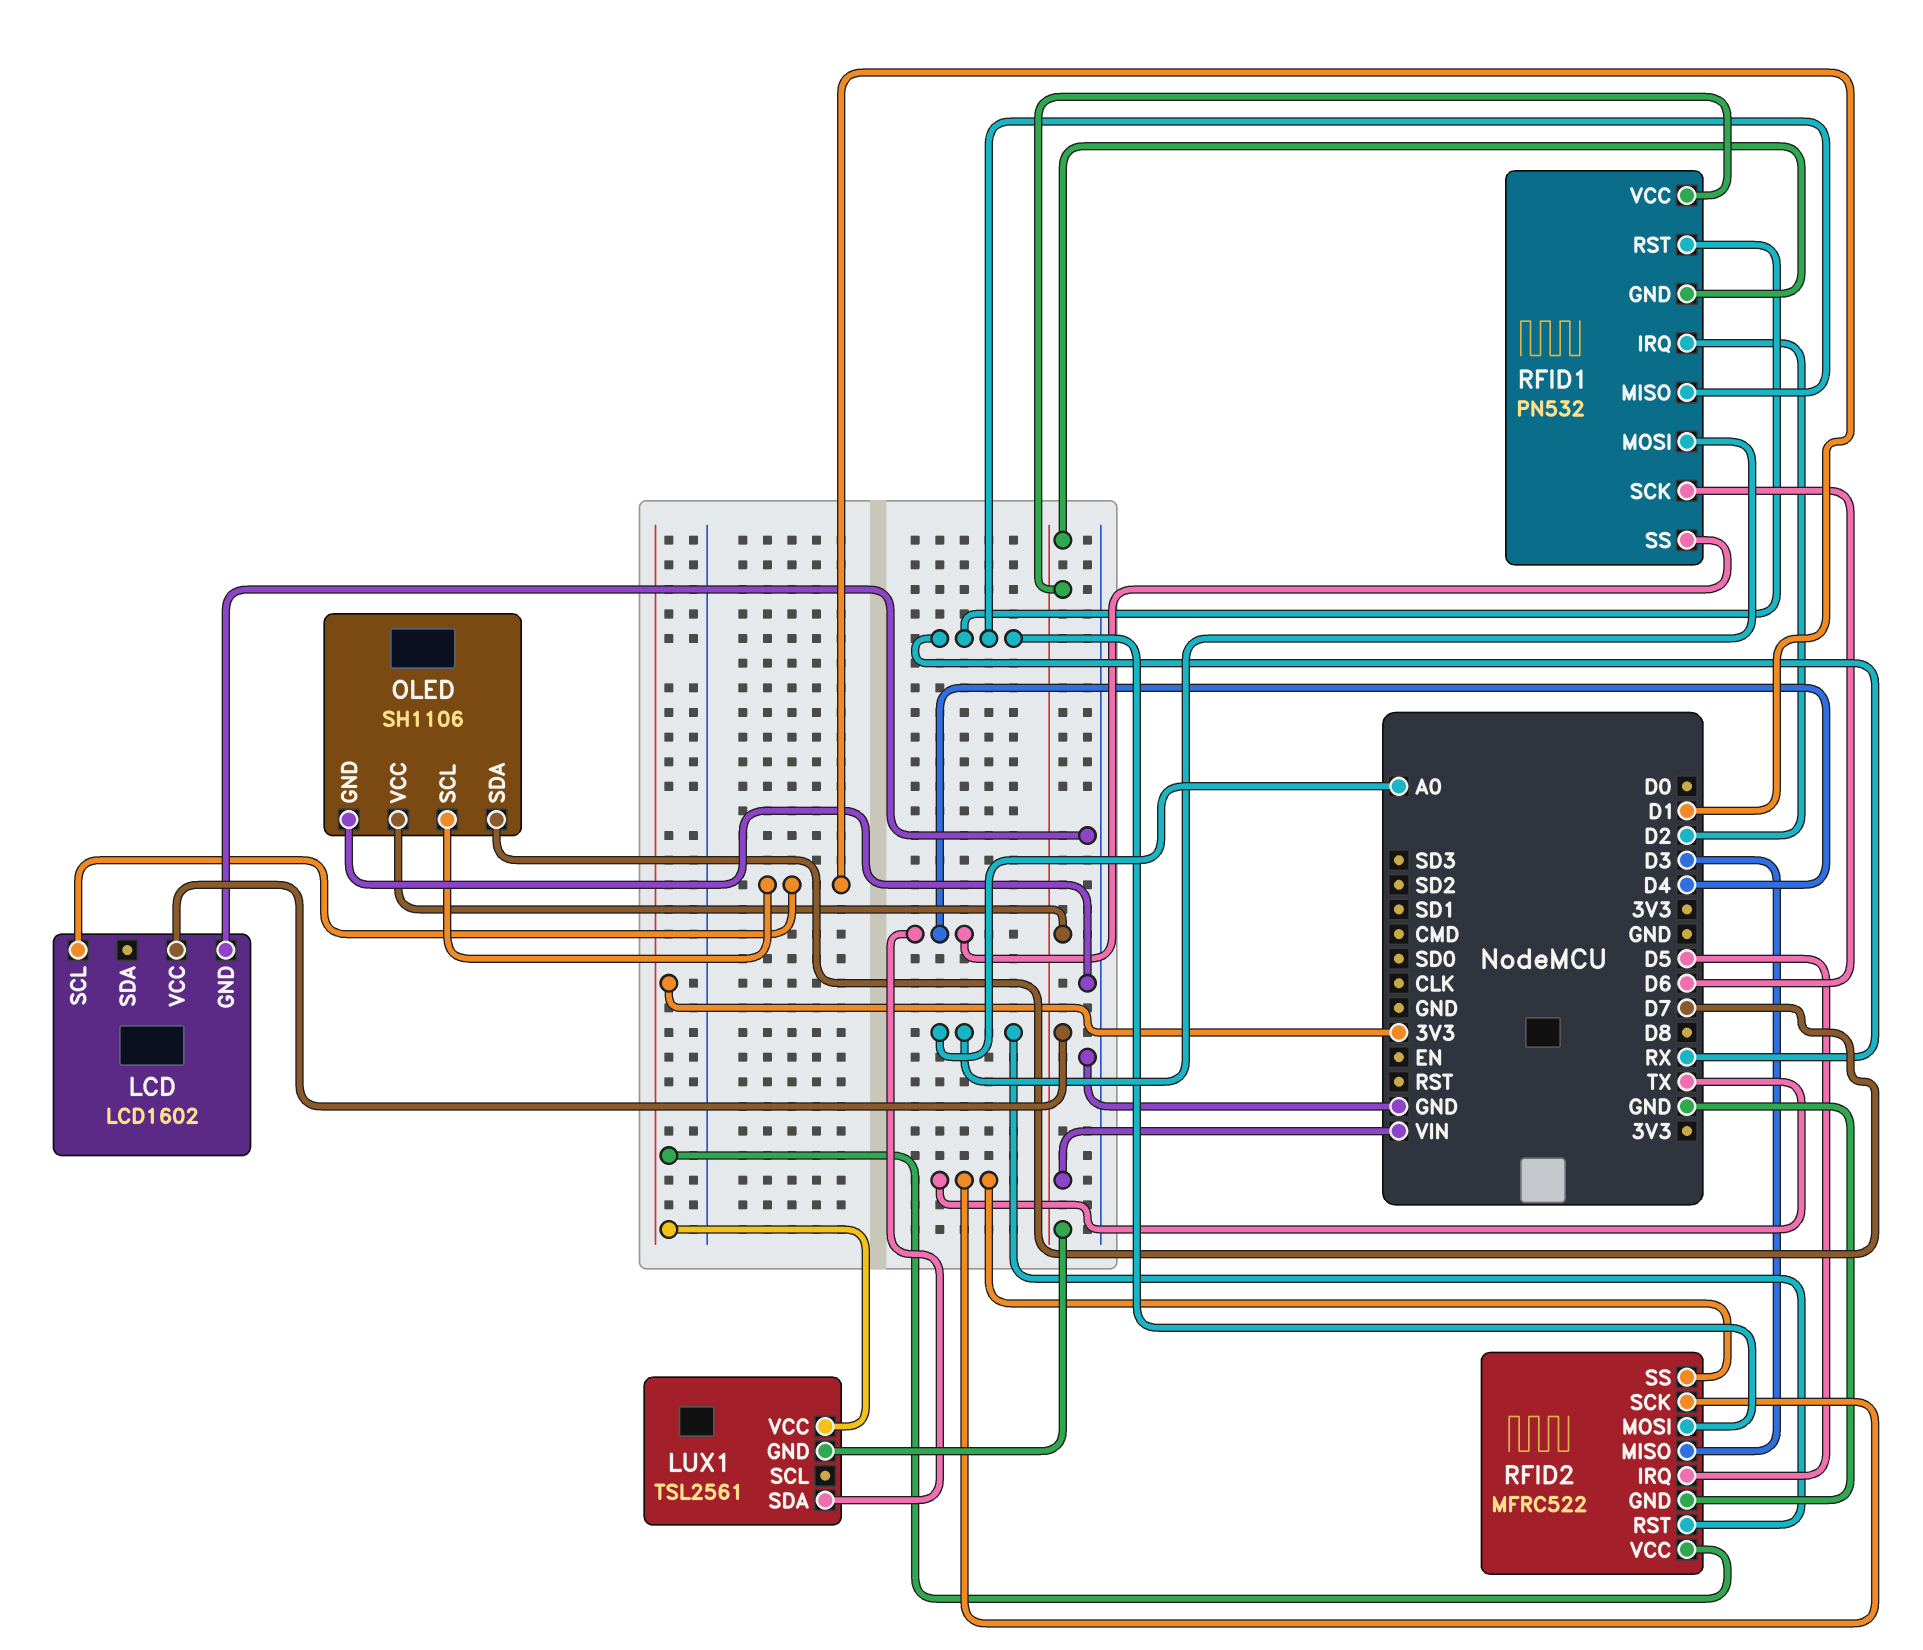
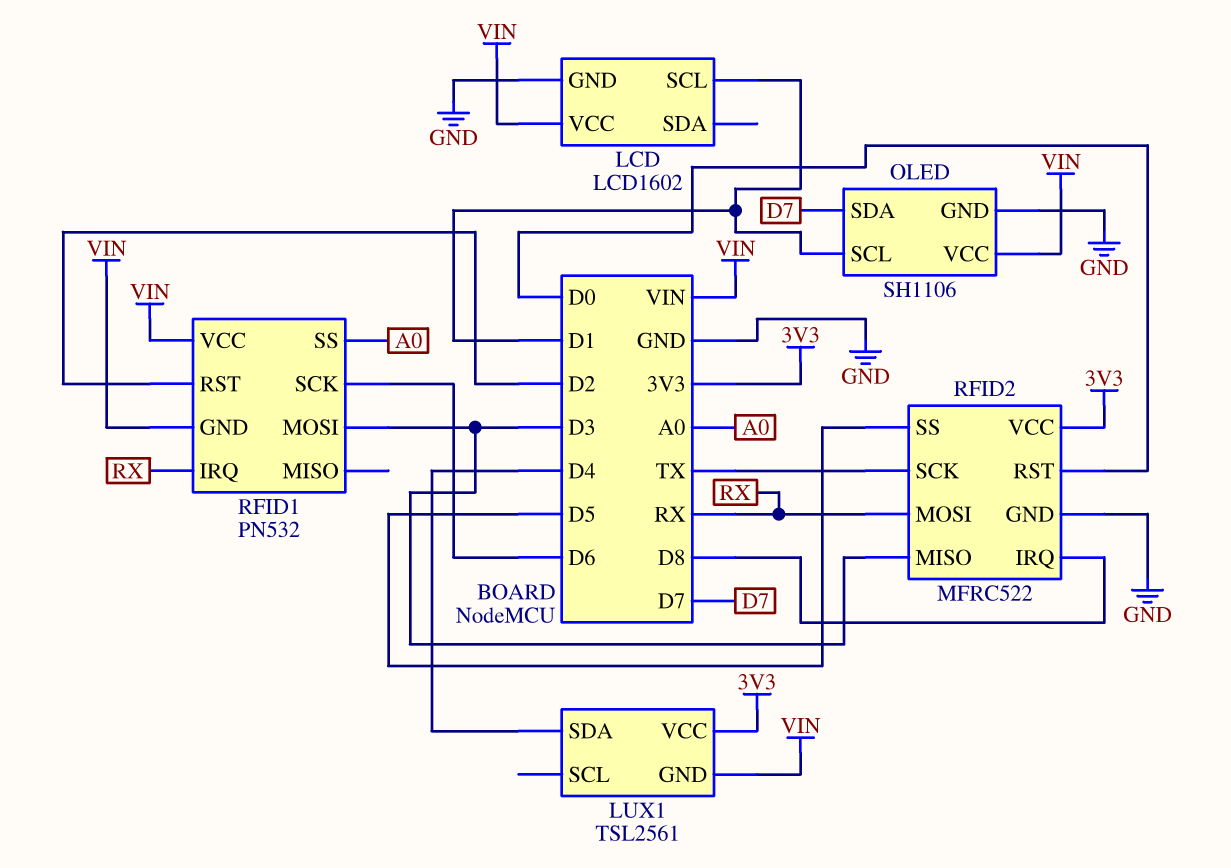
RFID1 pin IRQ: D2 -> RX
RFID1 pin MISO: RX -> none
RFID1 pin MOSI: A0 -> D3
RFID1 pin RST: RX -> D2
RFID1 pin SS: D4 -> A0
RFID2 pin IRQ: D5 -> D8
RFID2 pin RST: A0 -> D0
RFID2 pin SS: TX -> D5

